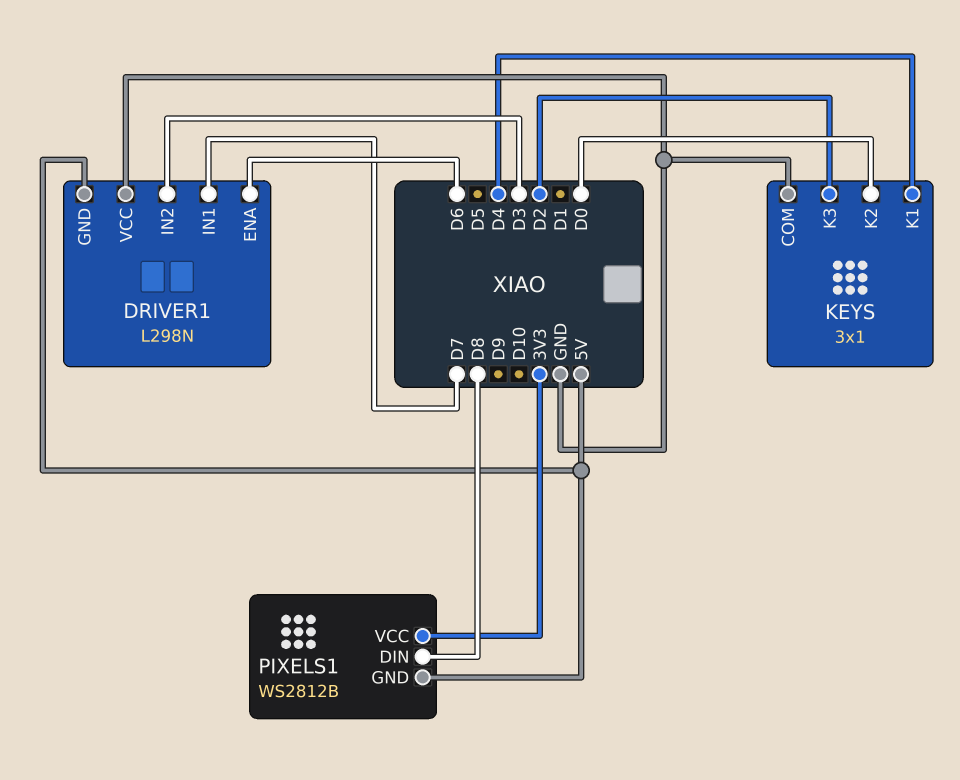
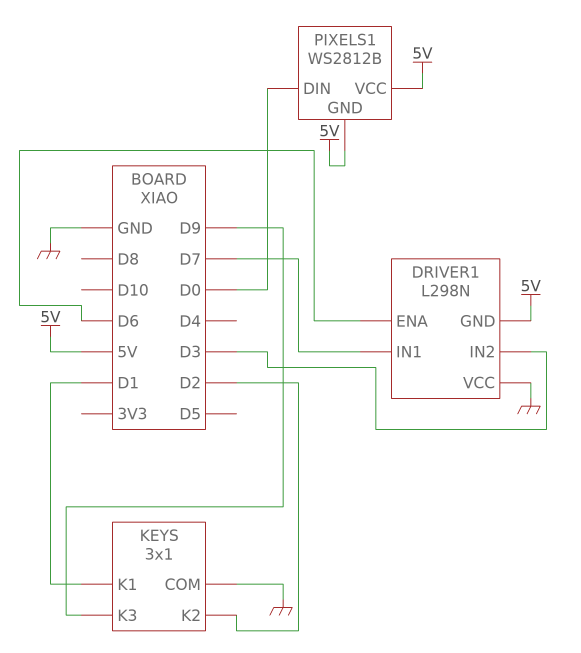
KEYS pin K1: D4 -> D1
KEYS pin K2: D0 -> D2
KEYS pin K3: D2 -> D9
PIXELS1 pin DIN: D8 -> D0
PIXELS1 pin VCC: 3V3 -> 5V

